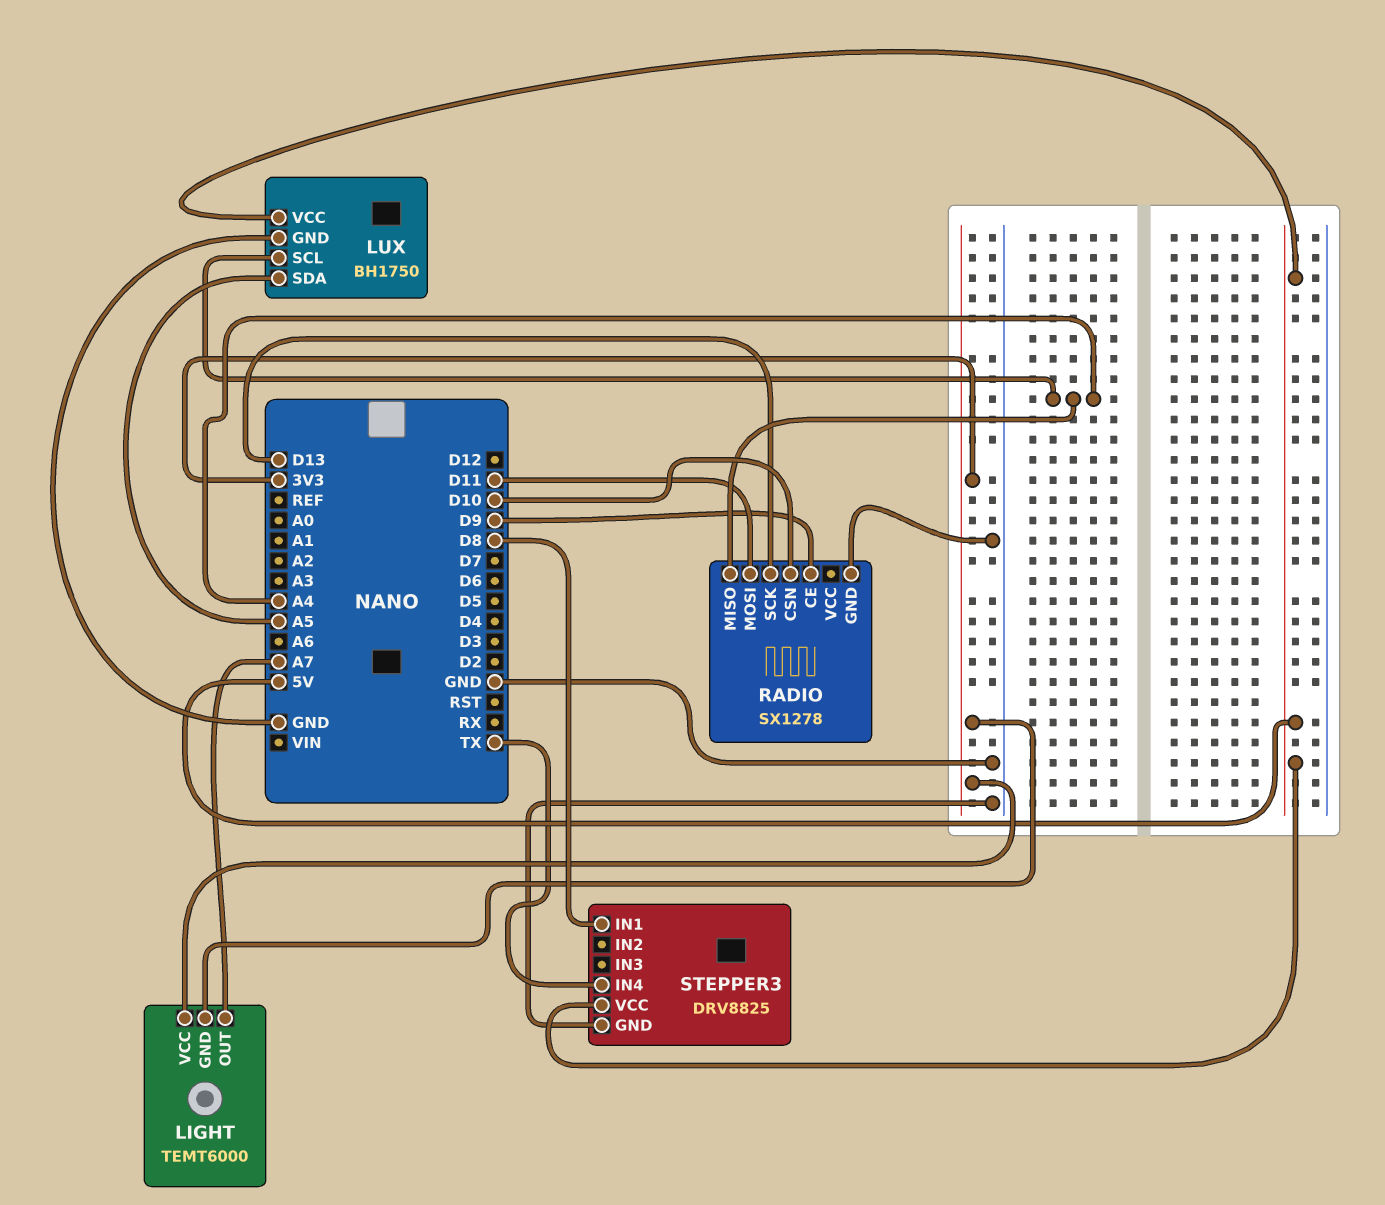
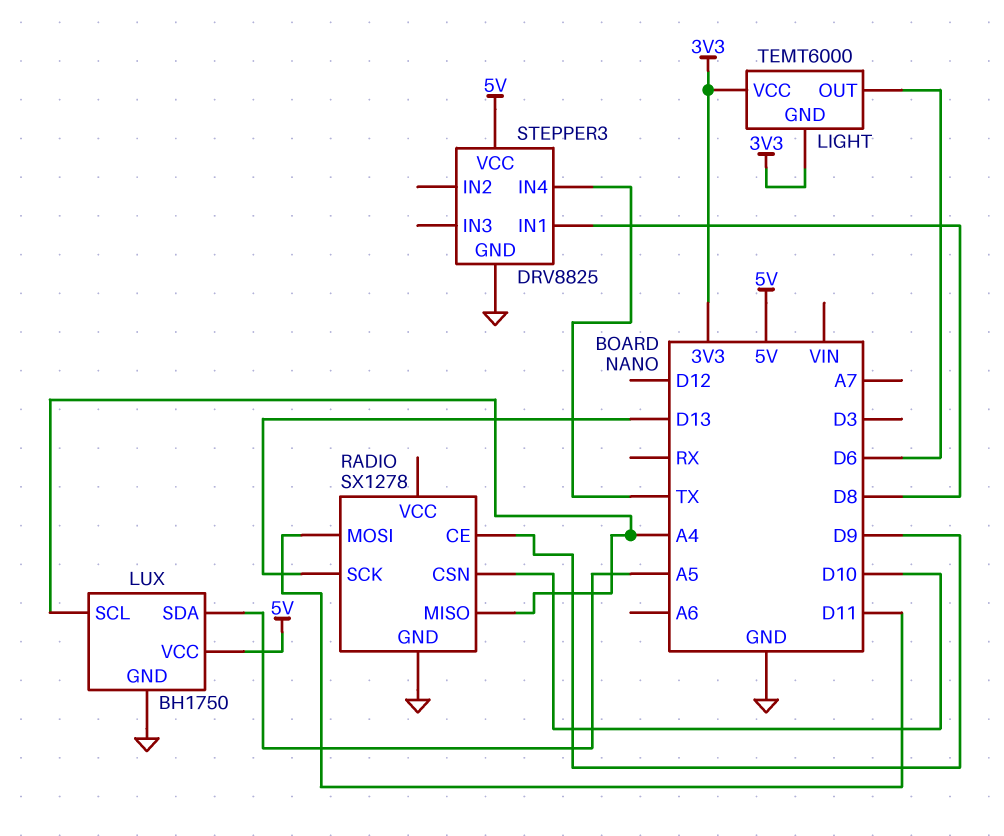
LIGHT pin OUT: A7 -> D6

